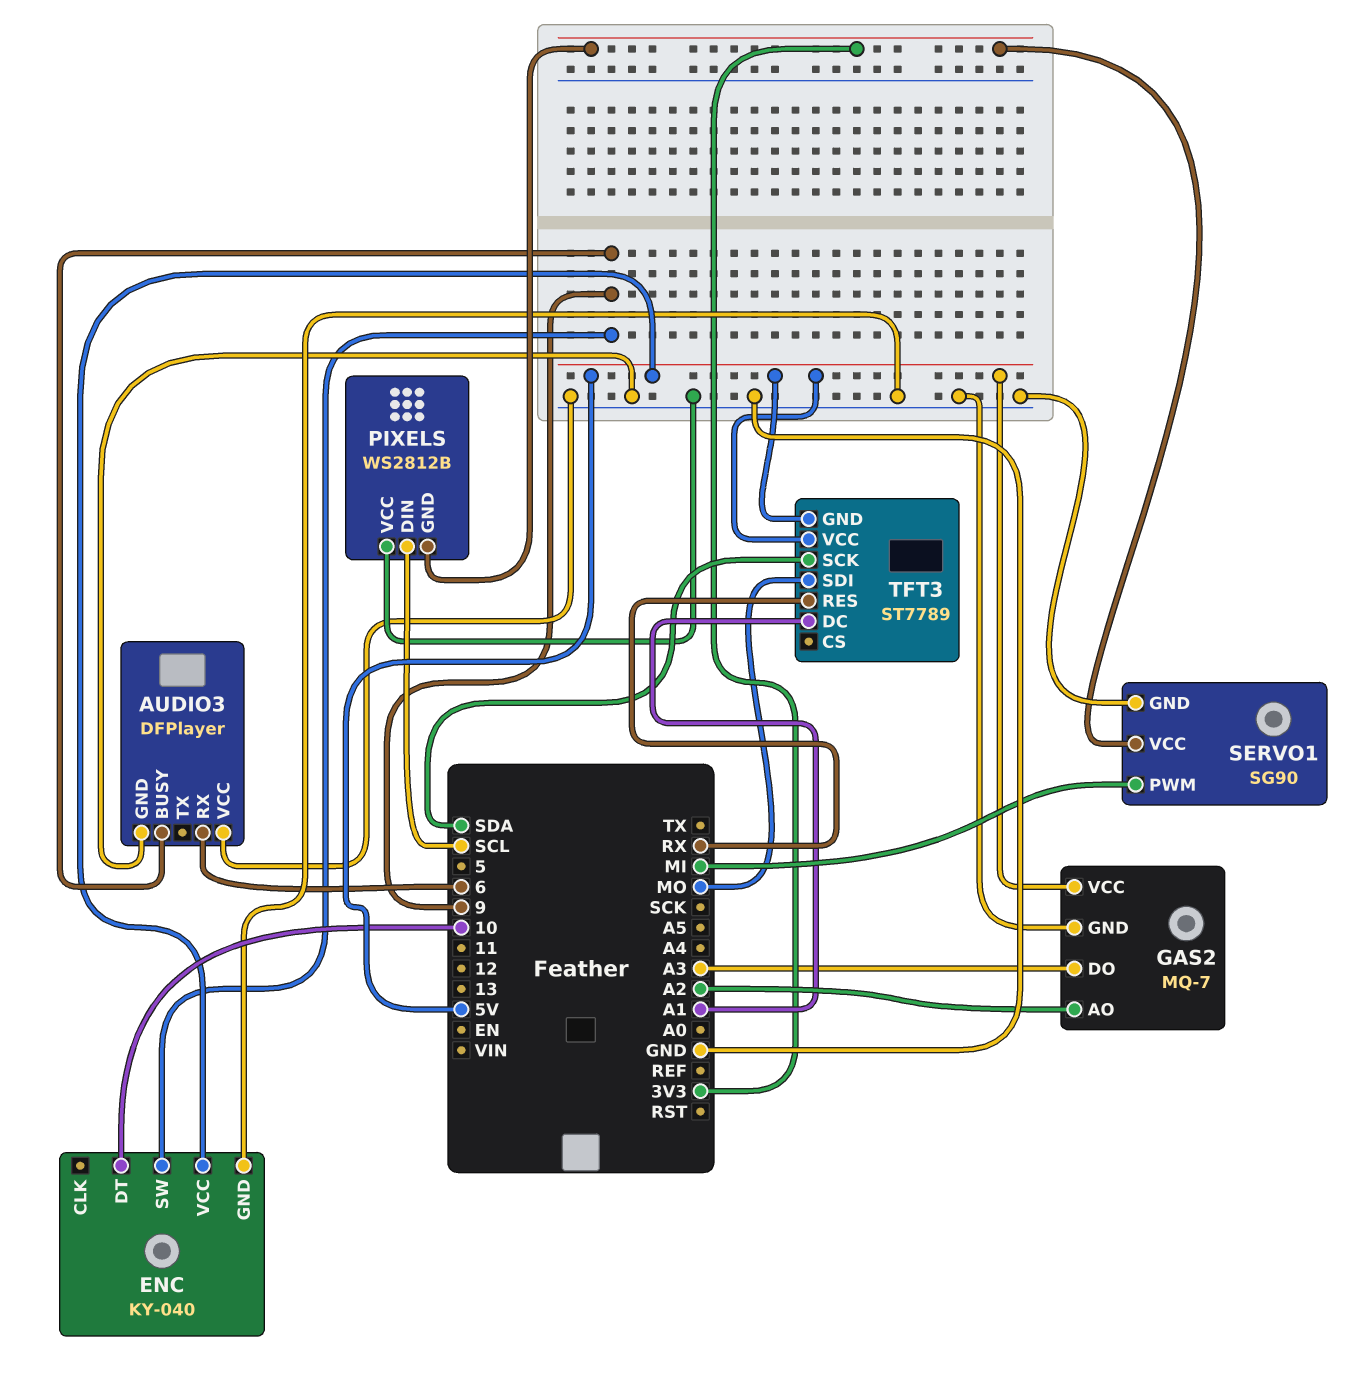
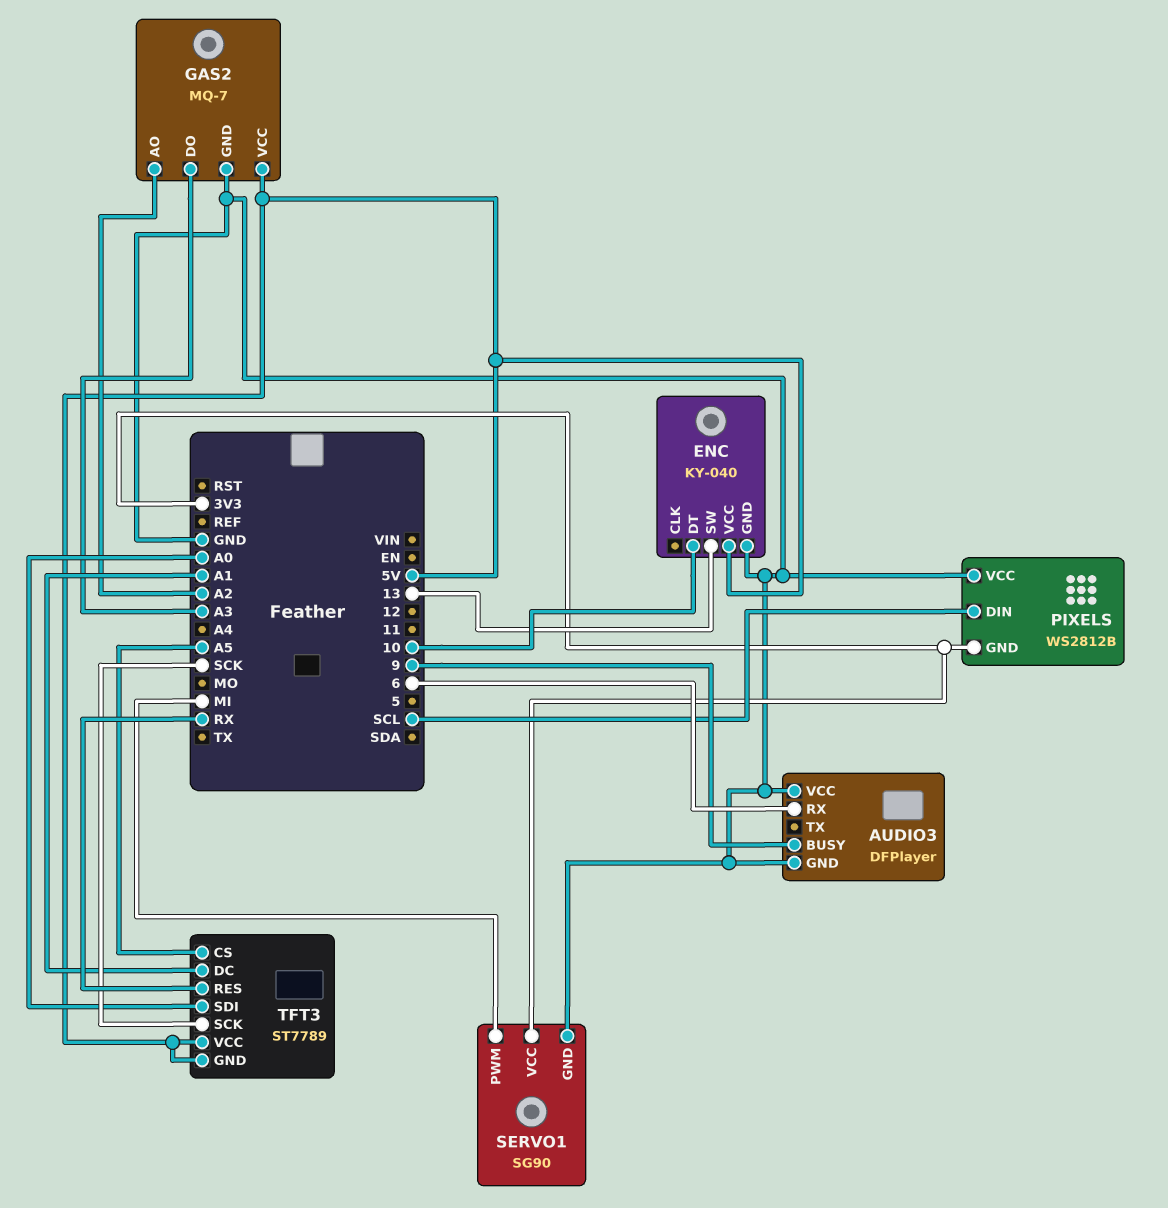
ENC pin SW: 9 -> 13
TFT3 pin CS: none -> A5
TFT3 pin SCK: SDA -> SCK
TFT3 pin SDI: MO -> A0

